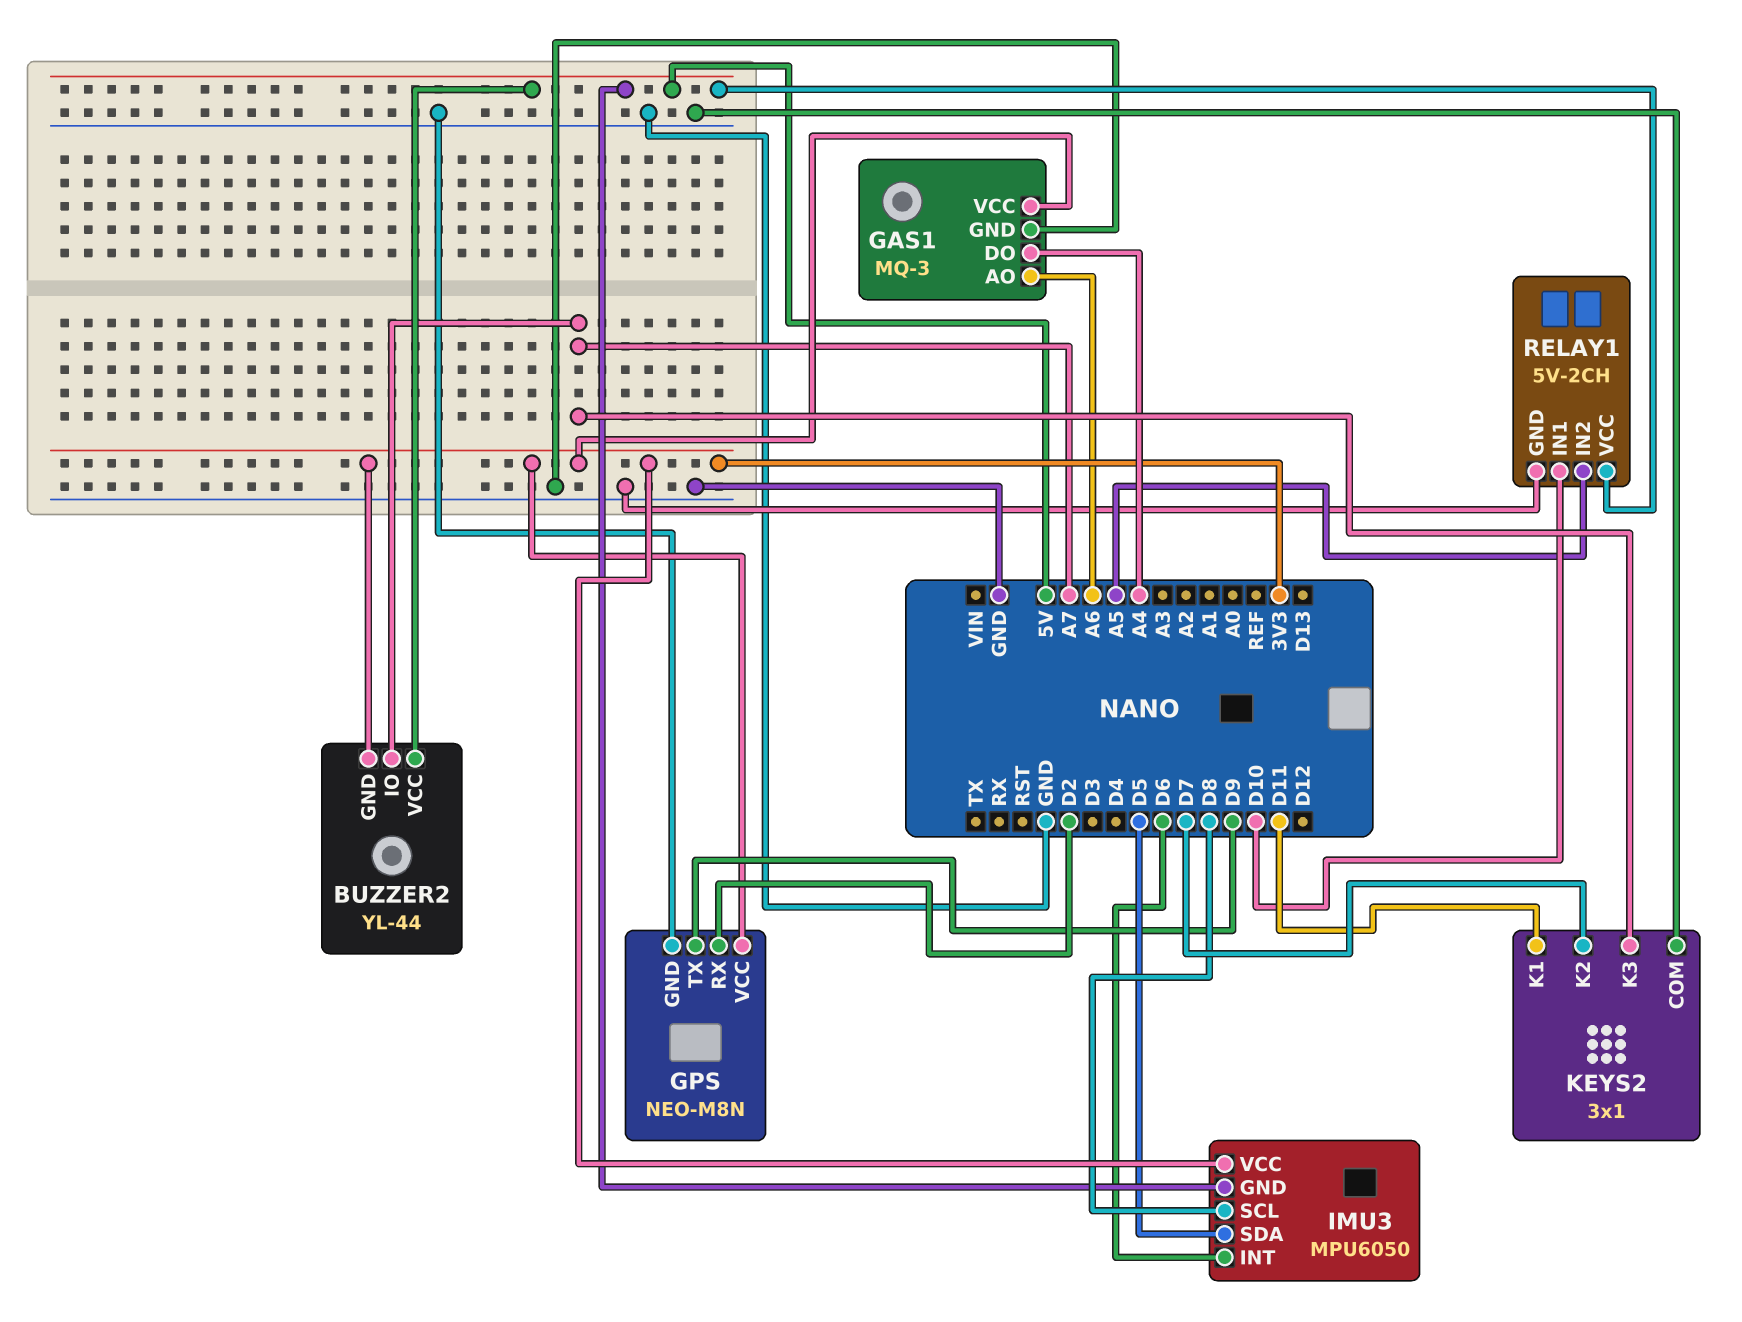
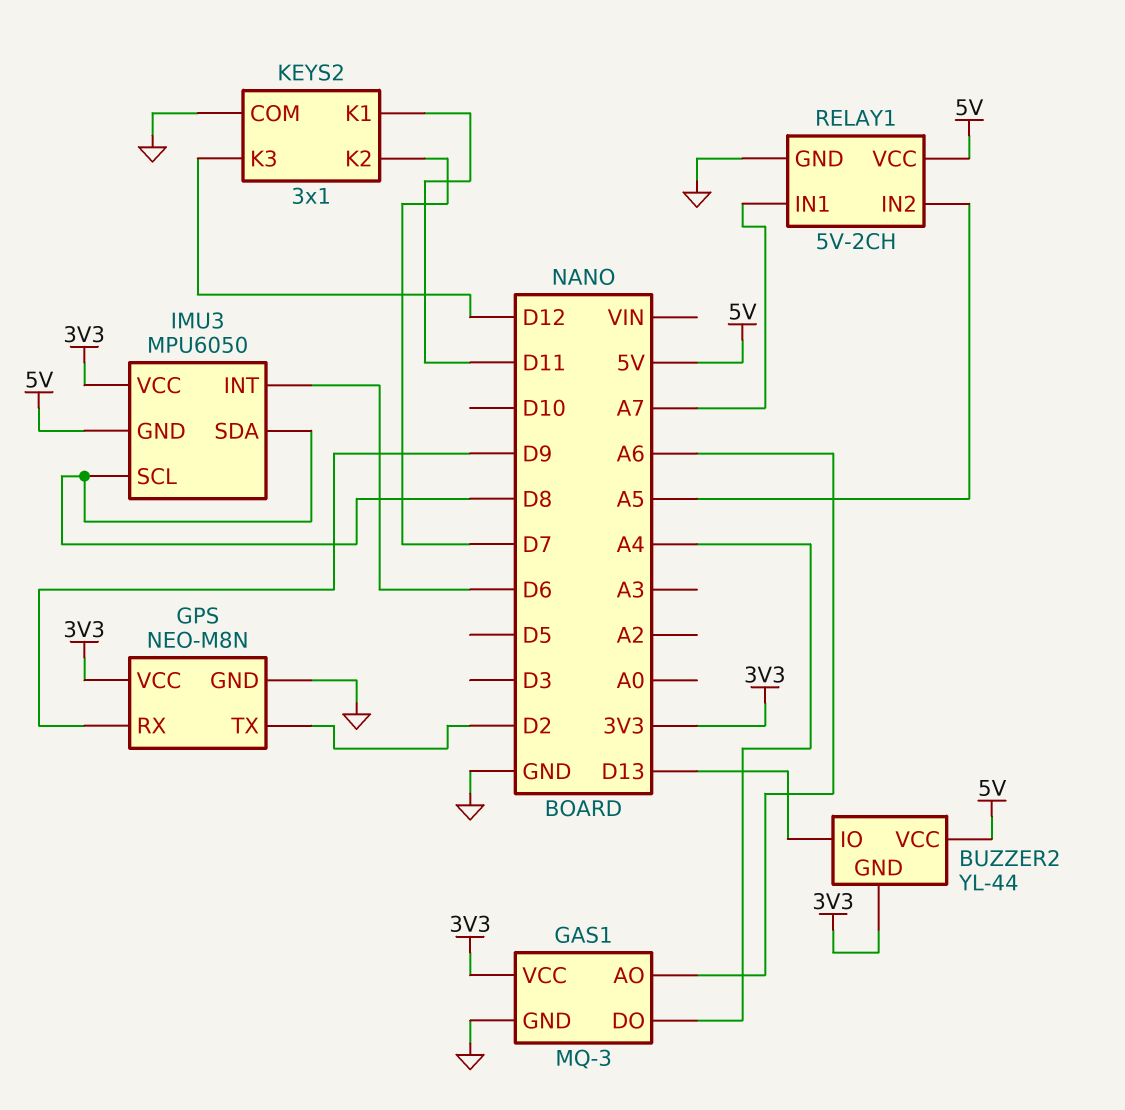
BUZZER2 pin IO: A7 -> D13
GPS pin RX: D2 -> D9
GPS pin TX: D9 -> D2
IMU3 pin SDA: D5 -> D8
KEYS2 pin K3: A7 -> D12
RELAY1 pin IN1: D10 -> A7

